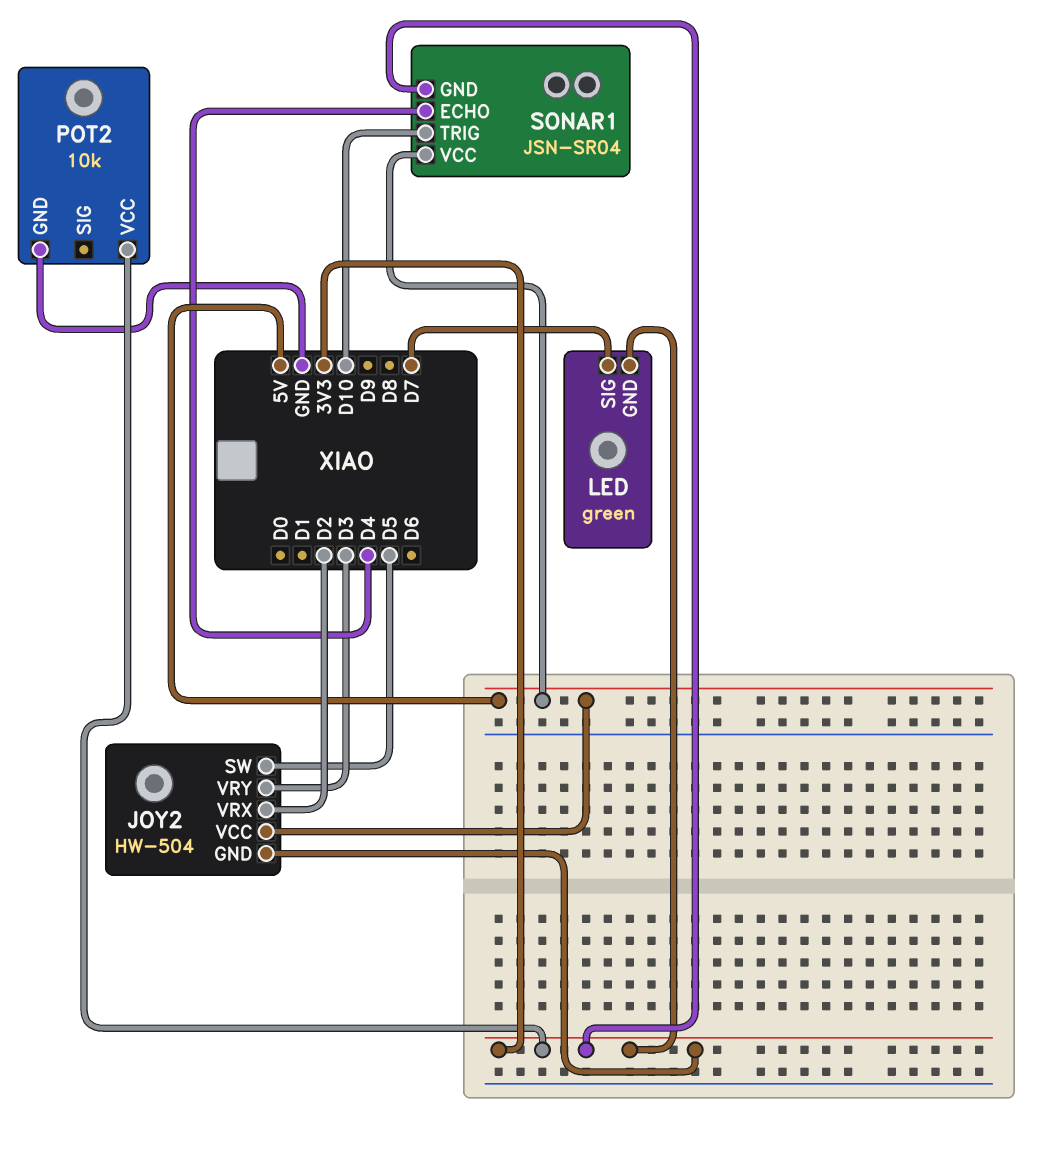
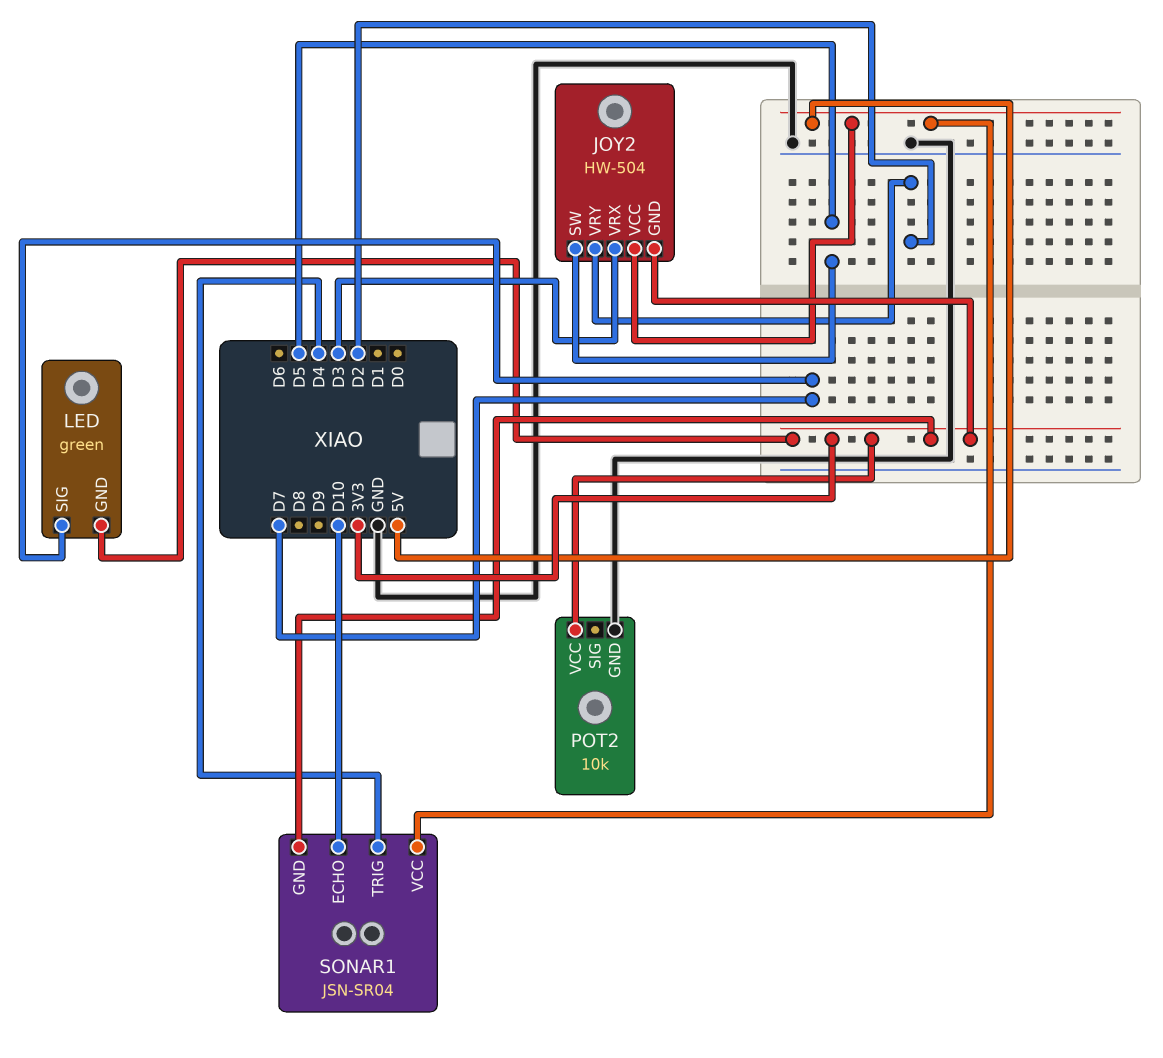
JOY2 pin VRX: D2 -> D3
JOY2 pin VRY: D3 -> D2
SONAR1 pin ECHO: D4 -> D10
SONAR1 pin TRIG: D10 -> D4

